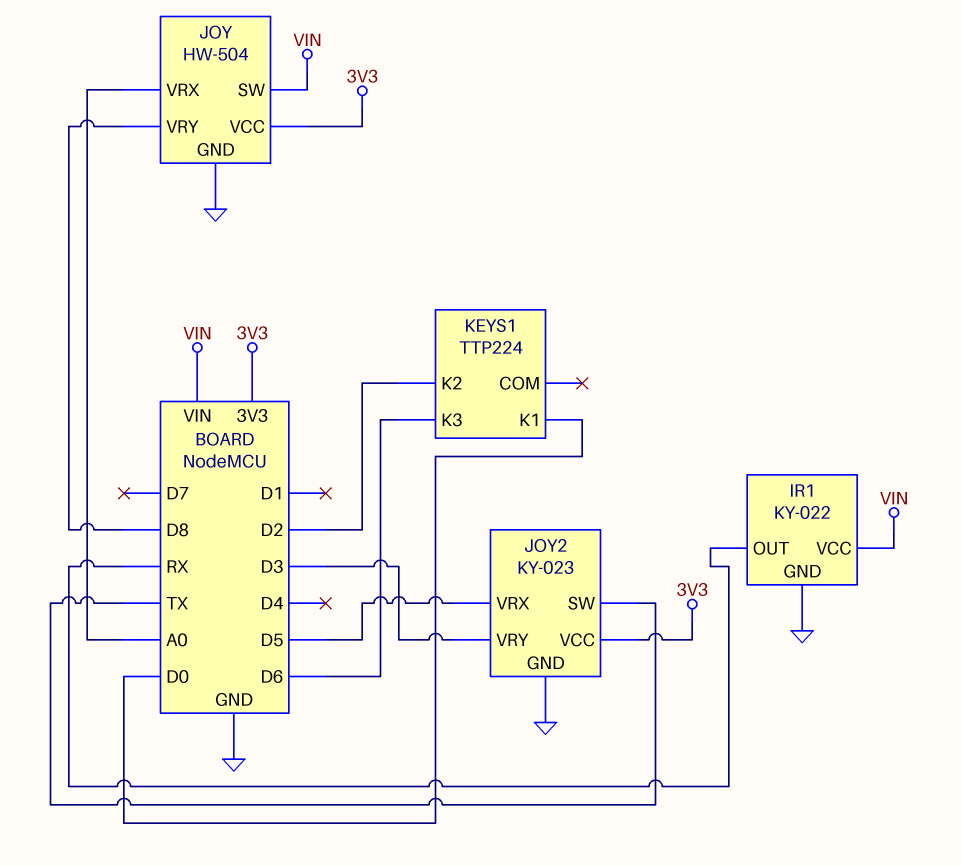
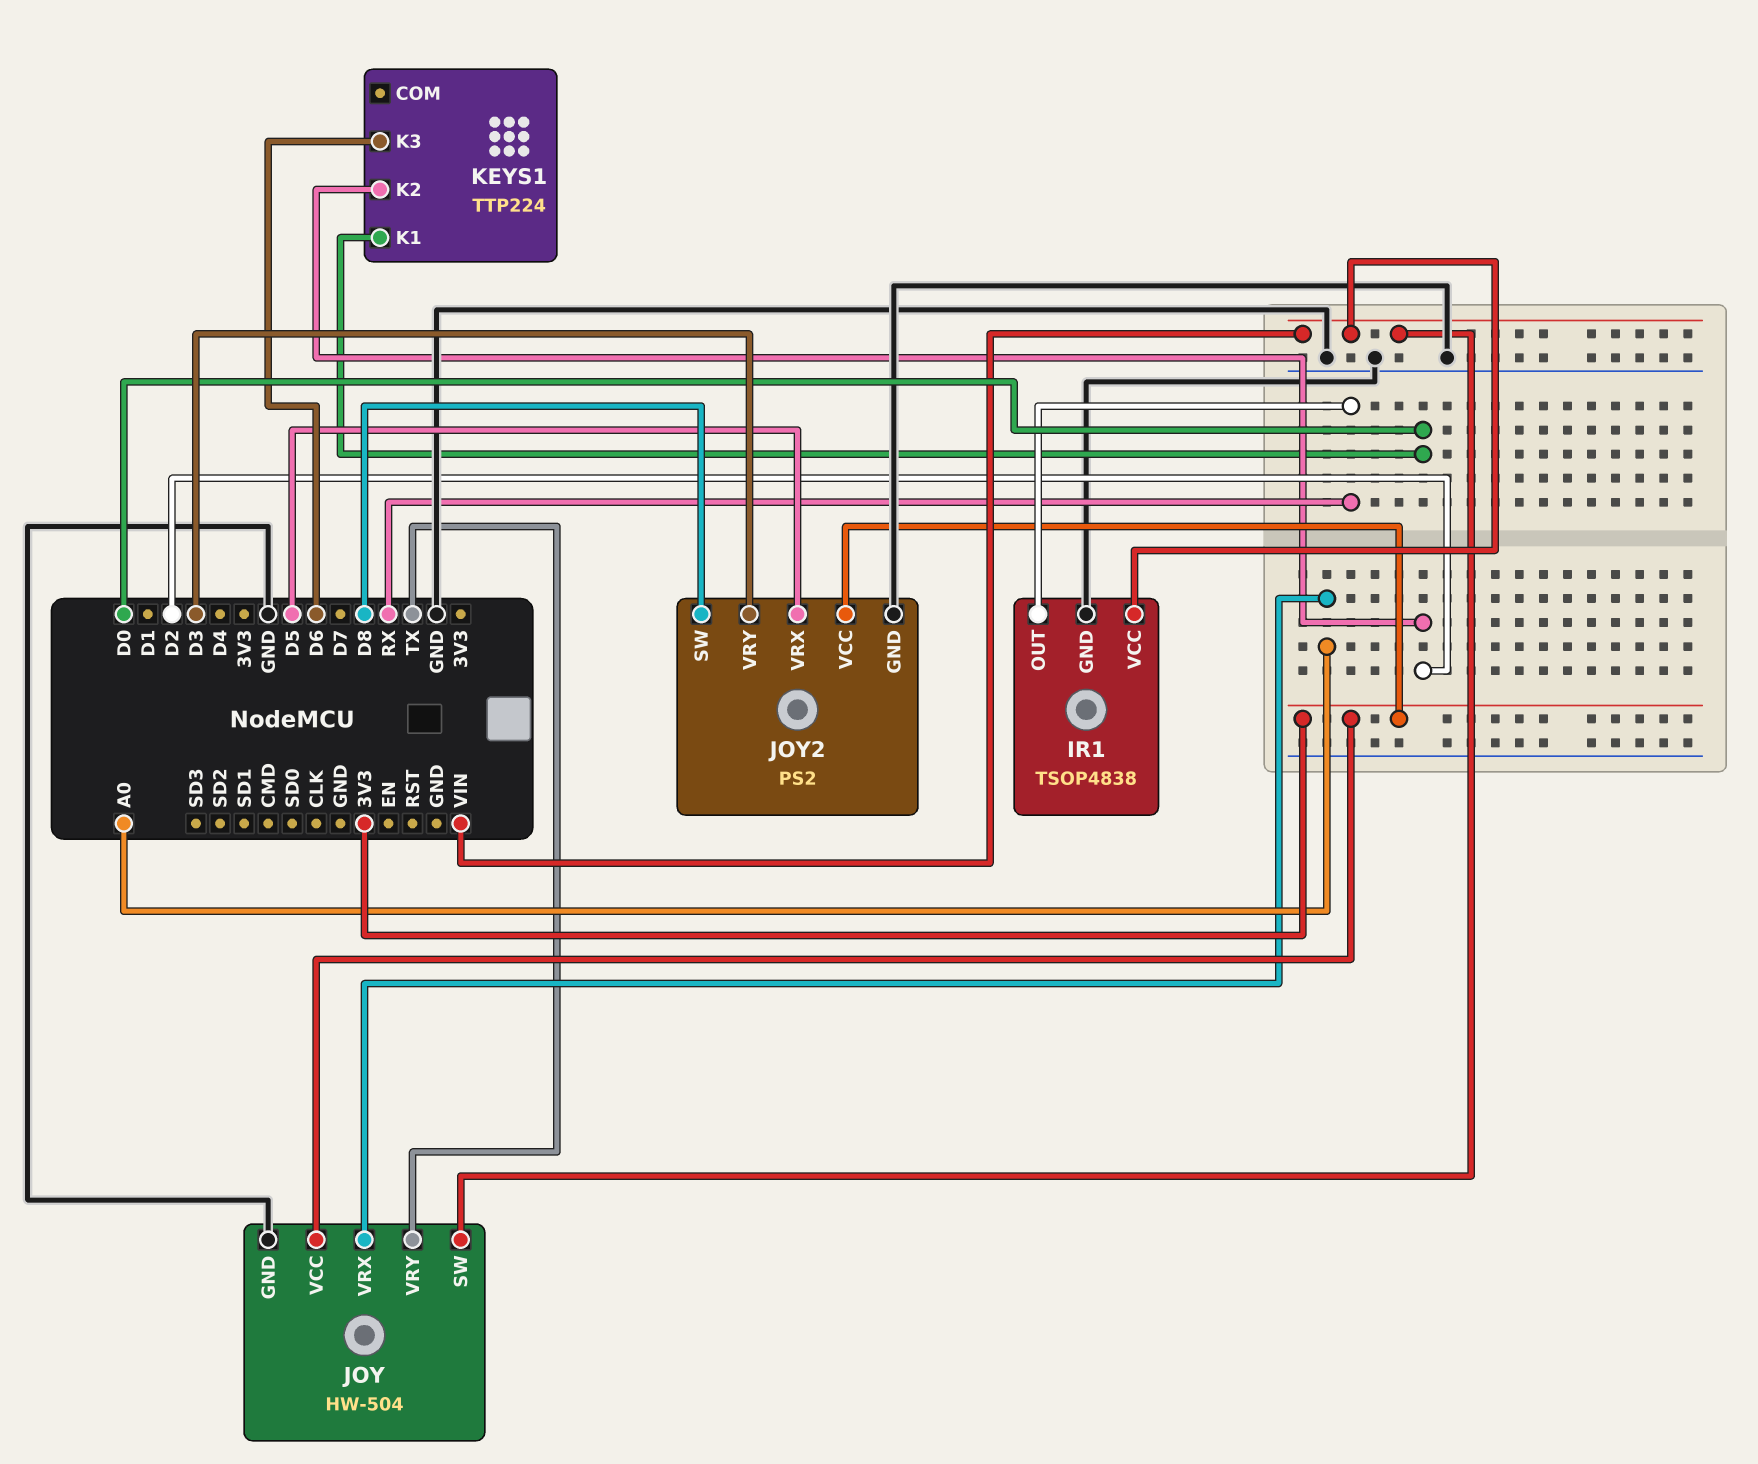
IR1: KY-022 -> TSOP4838
JOY pin VRY: D8 -> TX
JOY2: KY-023 -> PS2
JOY2 pin SW: TX -> D8

